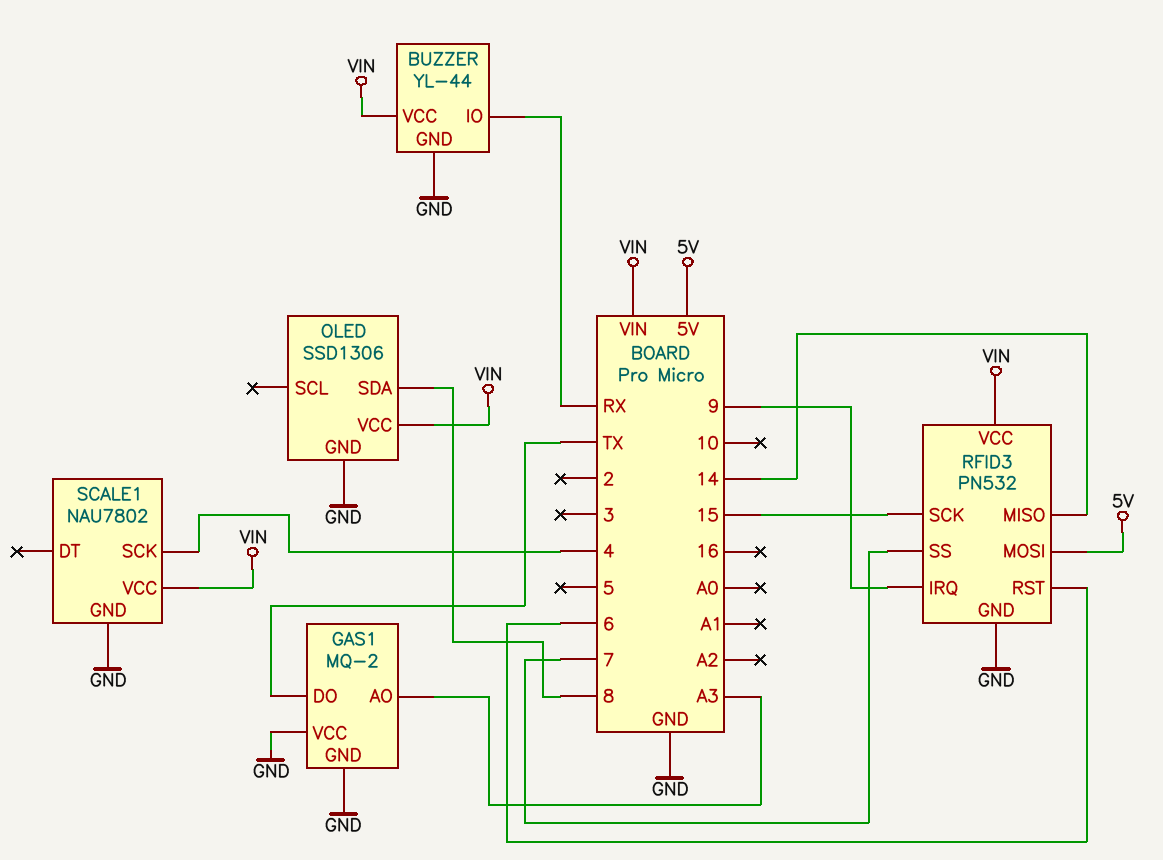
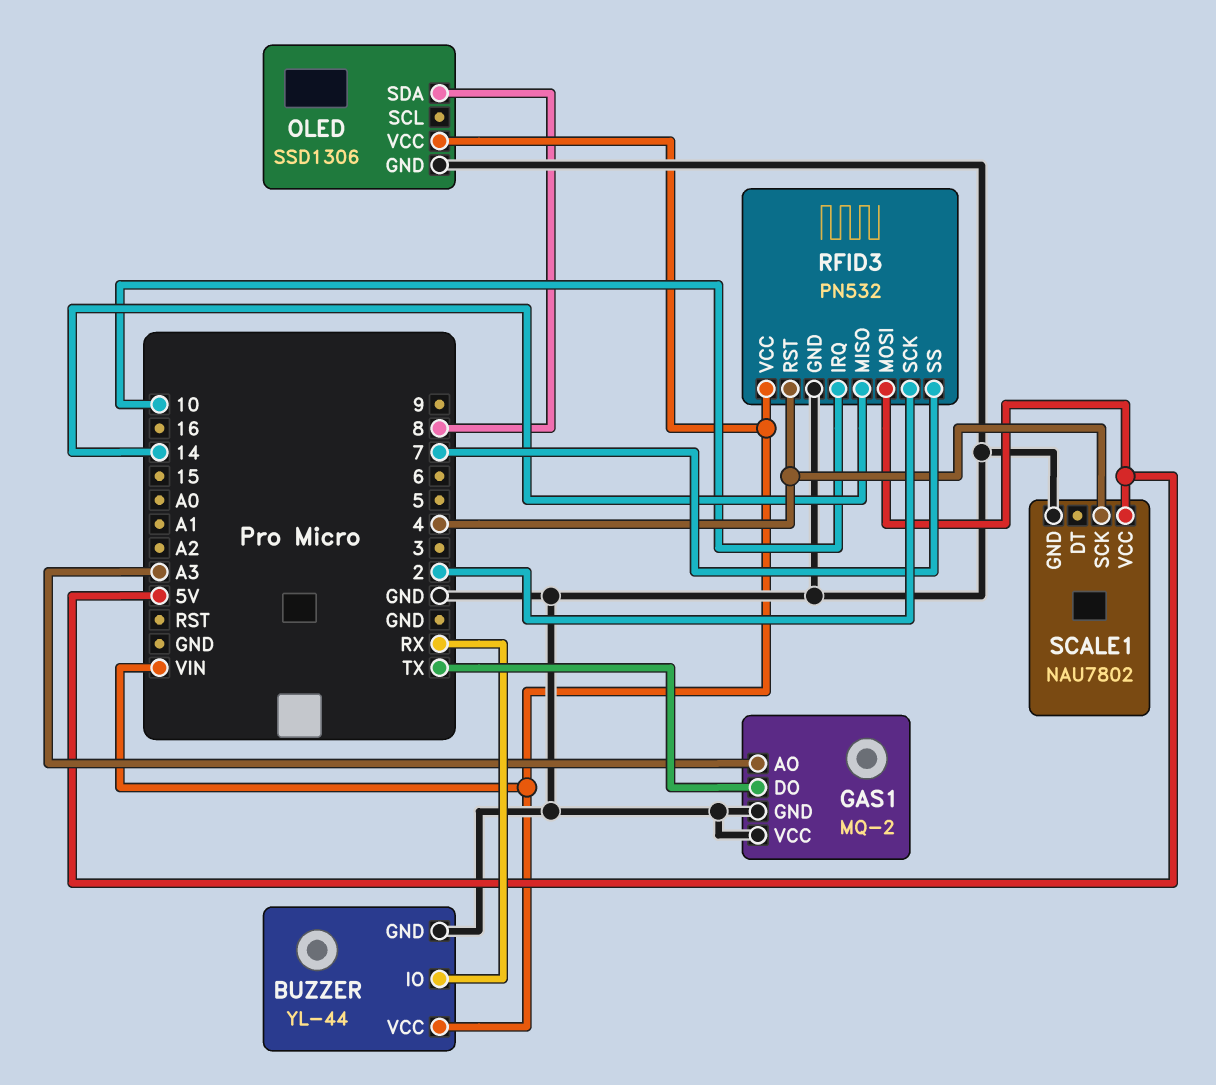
RFID3 pin IRQ: 9 -> 10
RFID3 pin RST: 6 -> 4
RFID3 pin SCK: 15 -> 2
SCALE1 pin VCC: VIN -> 5V

